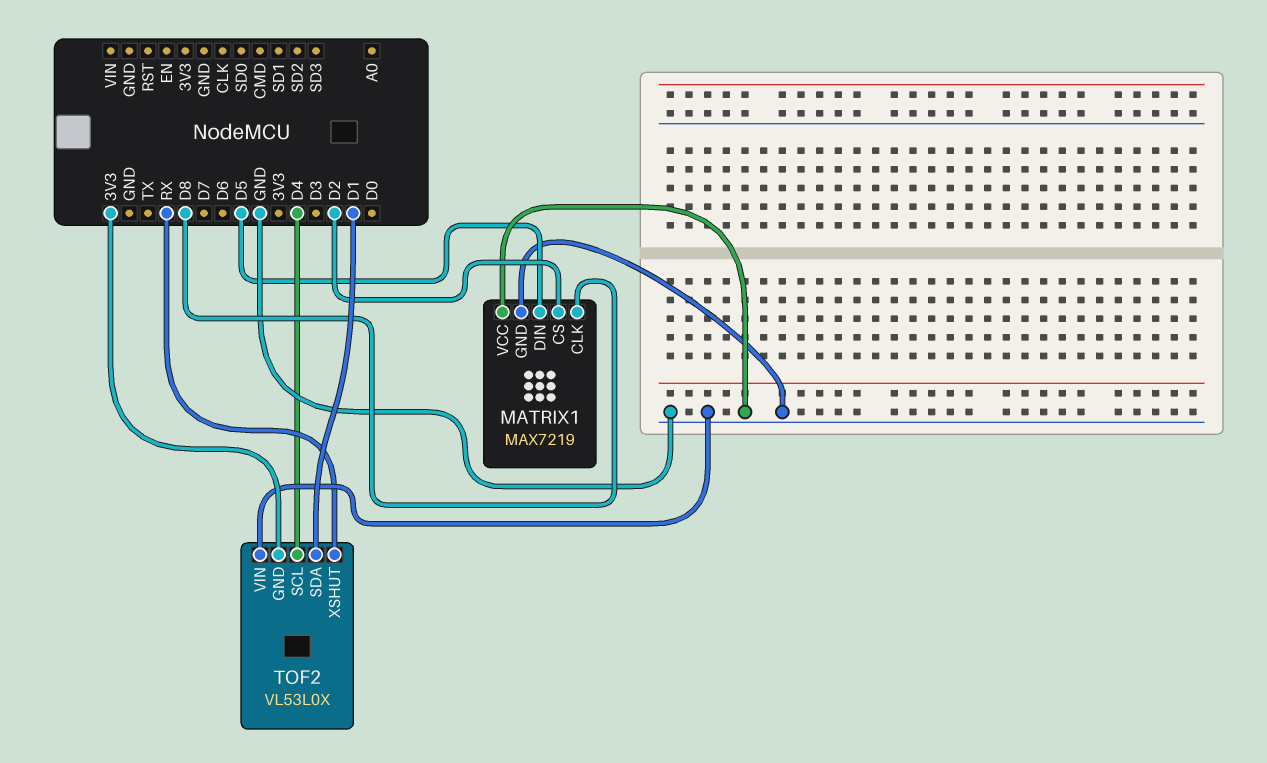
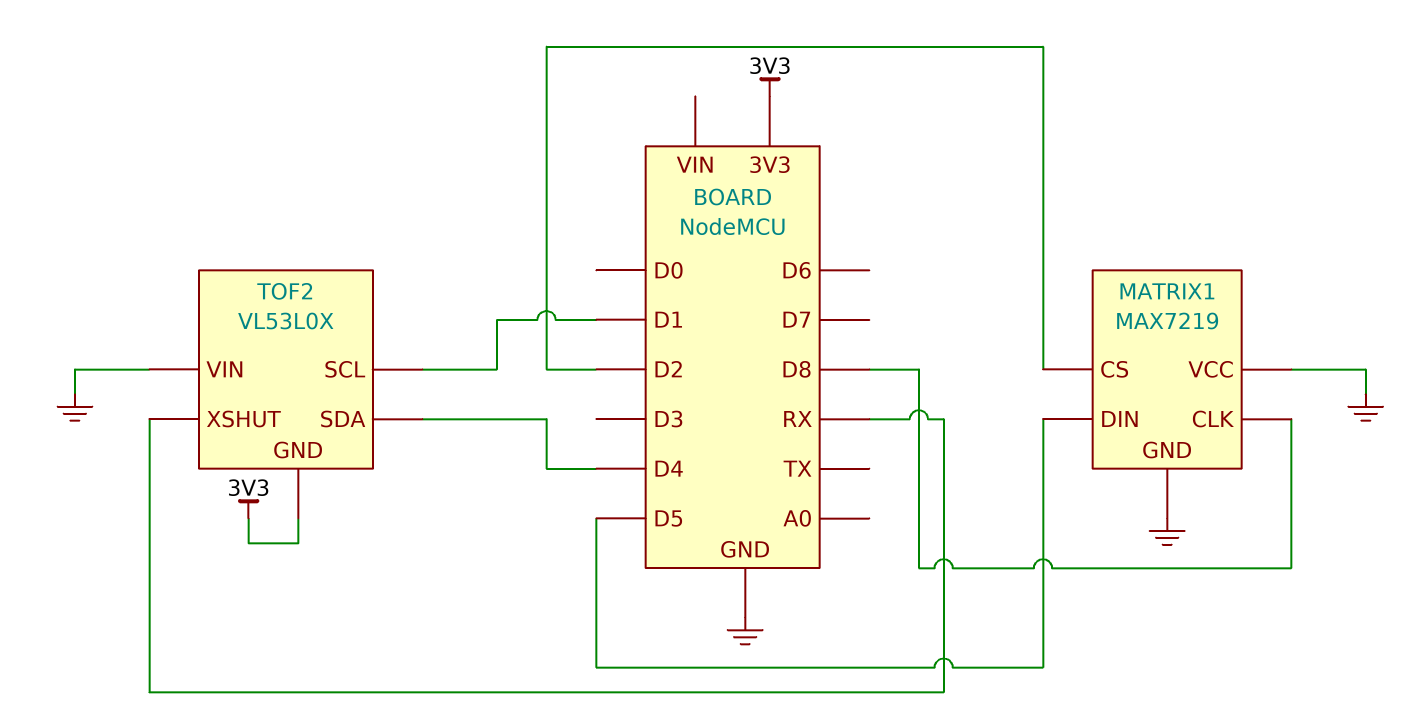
TOF2 pin SCL: D4 -> D1
TOF2 pin SDA: D1 -> D4

